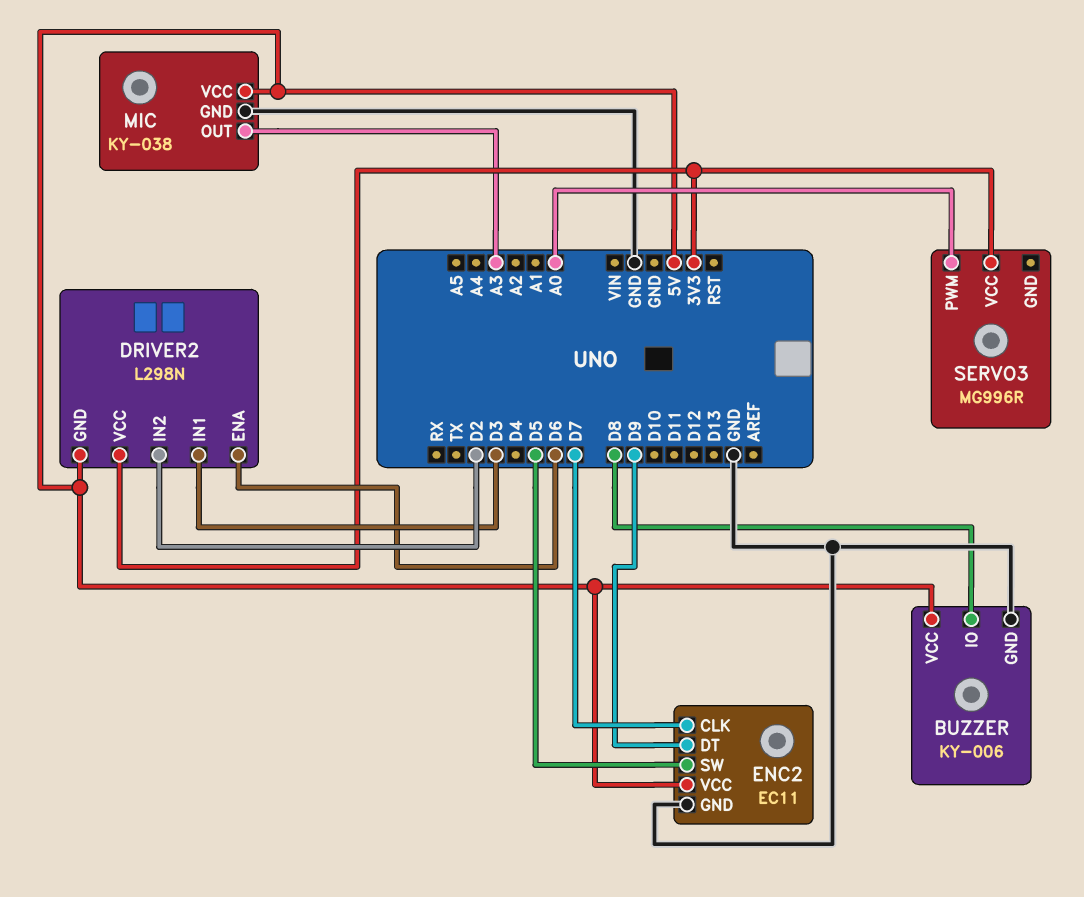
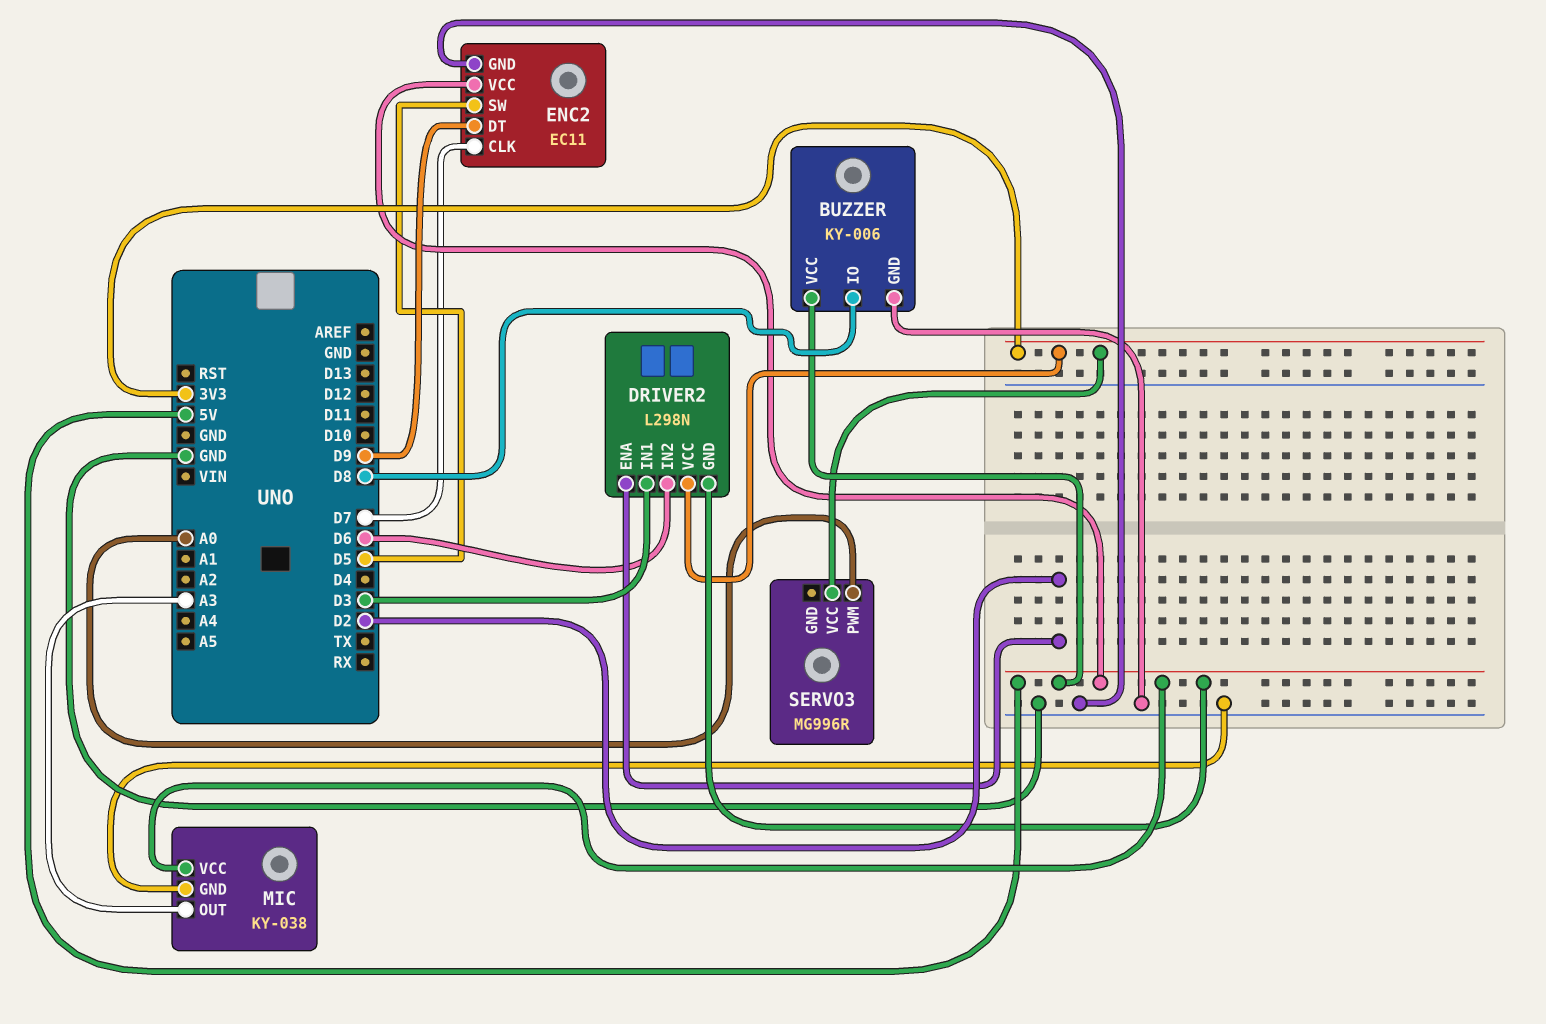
DRIVER2 pin ENA: D6 -> D2
DRIVER2 pin IN2: D2 -> D6

